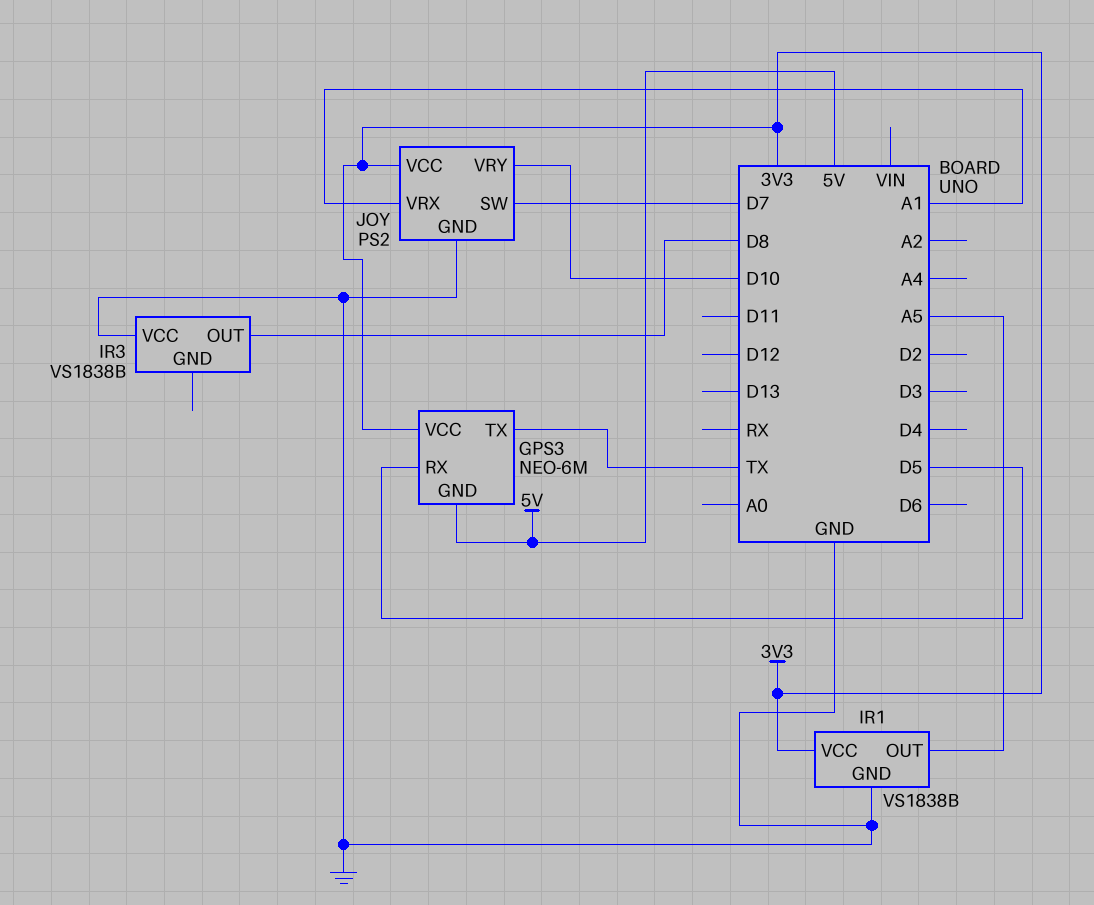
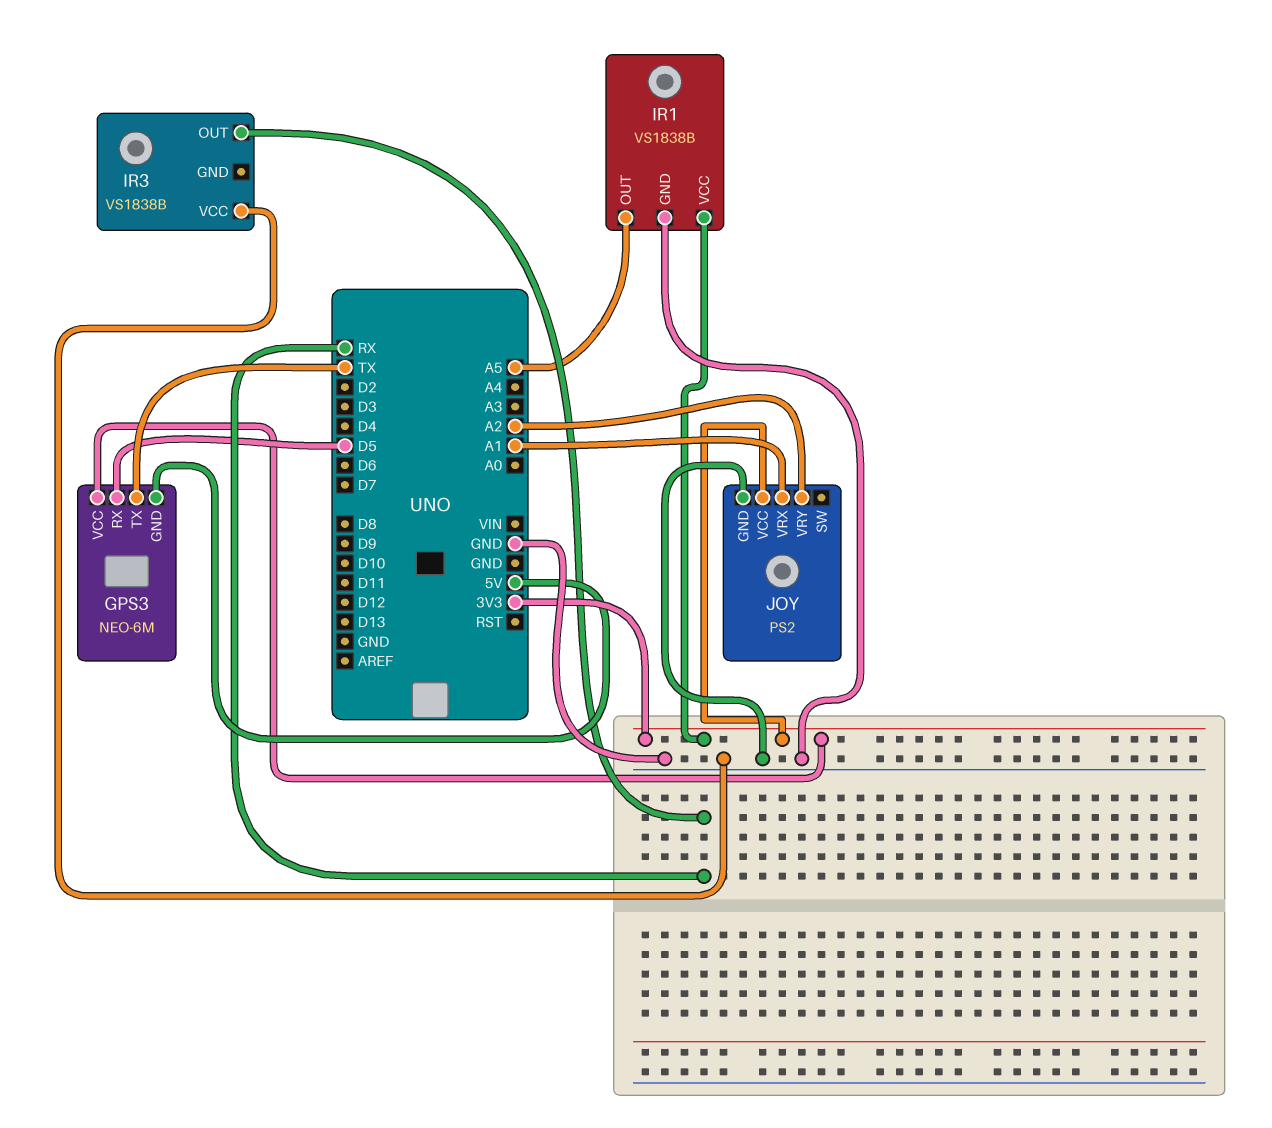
IR3 pin OUT: D8 -> RX
JOY pin SW: D7 -> none
JOY pin VRY: D10 -> A2

